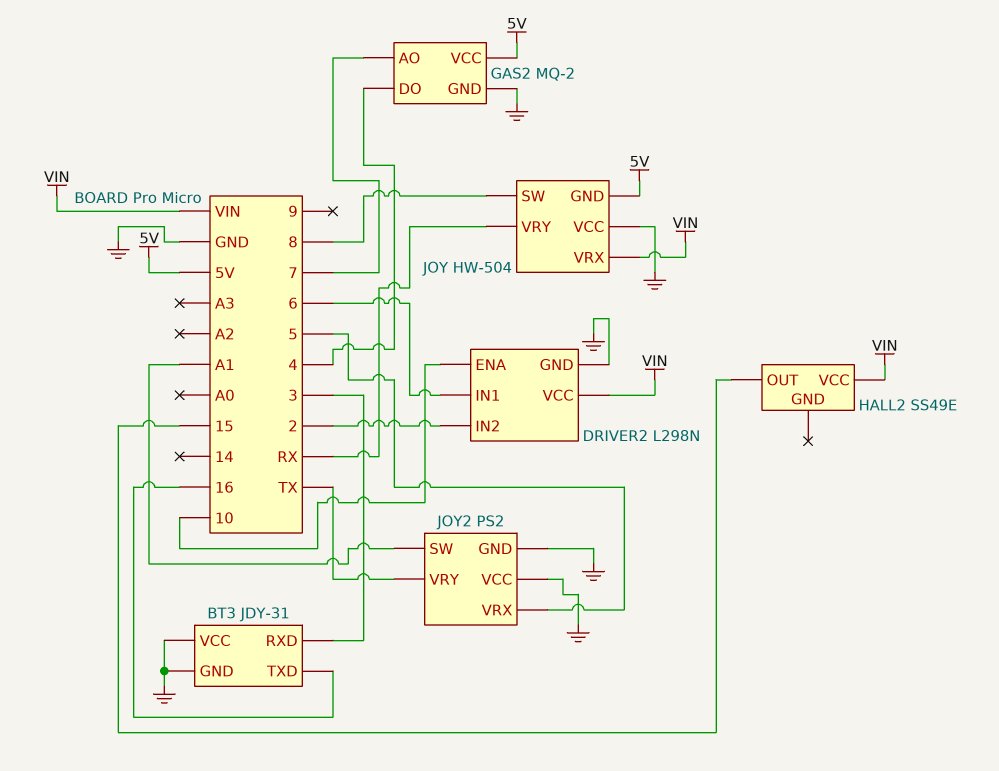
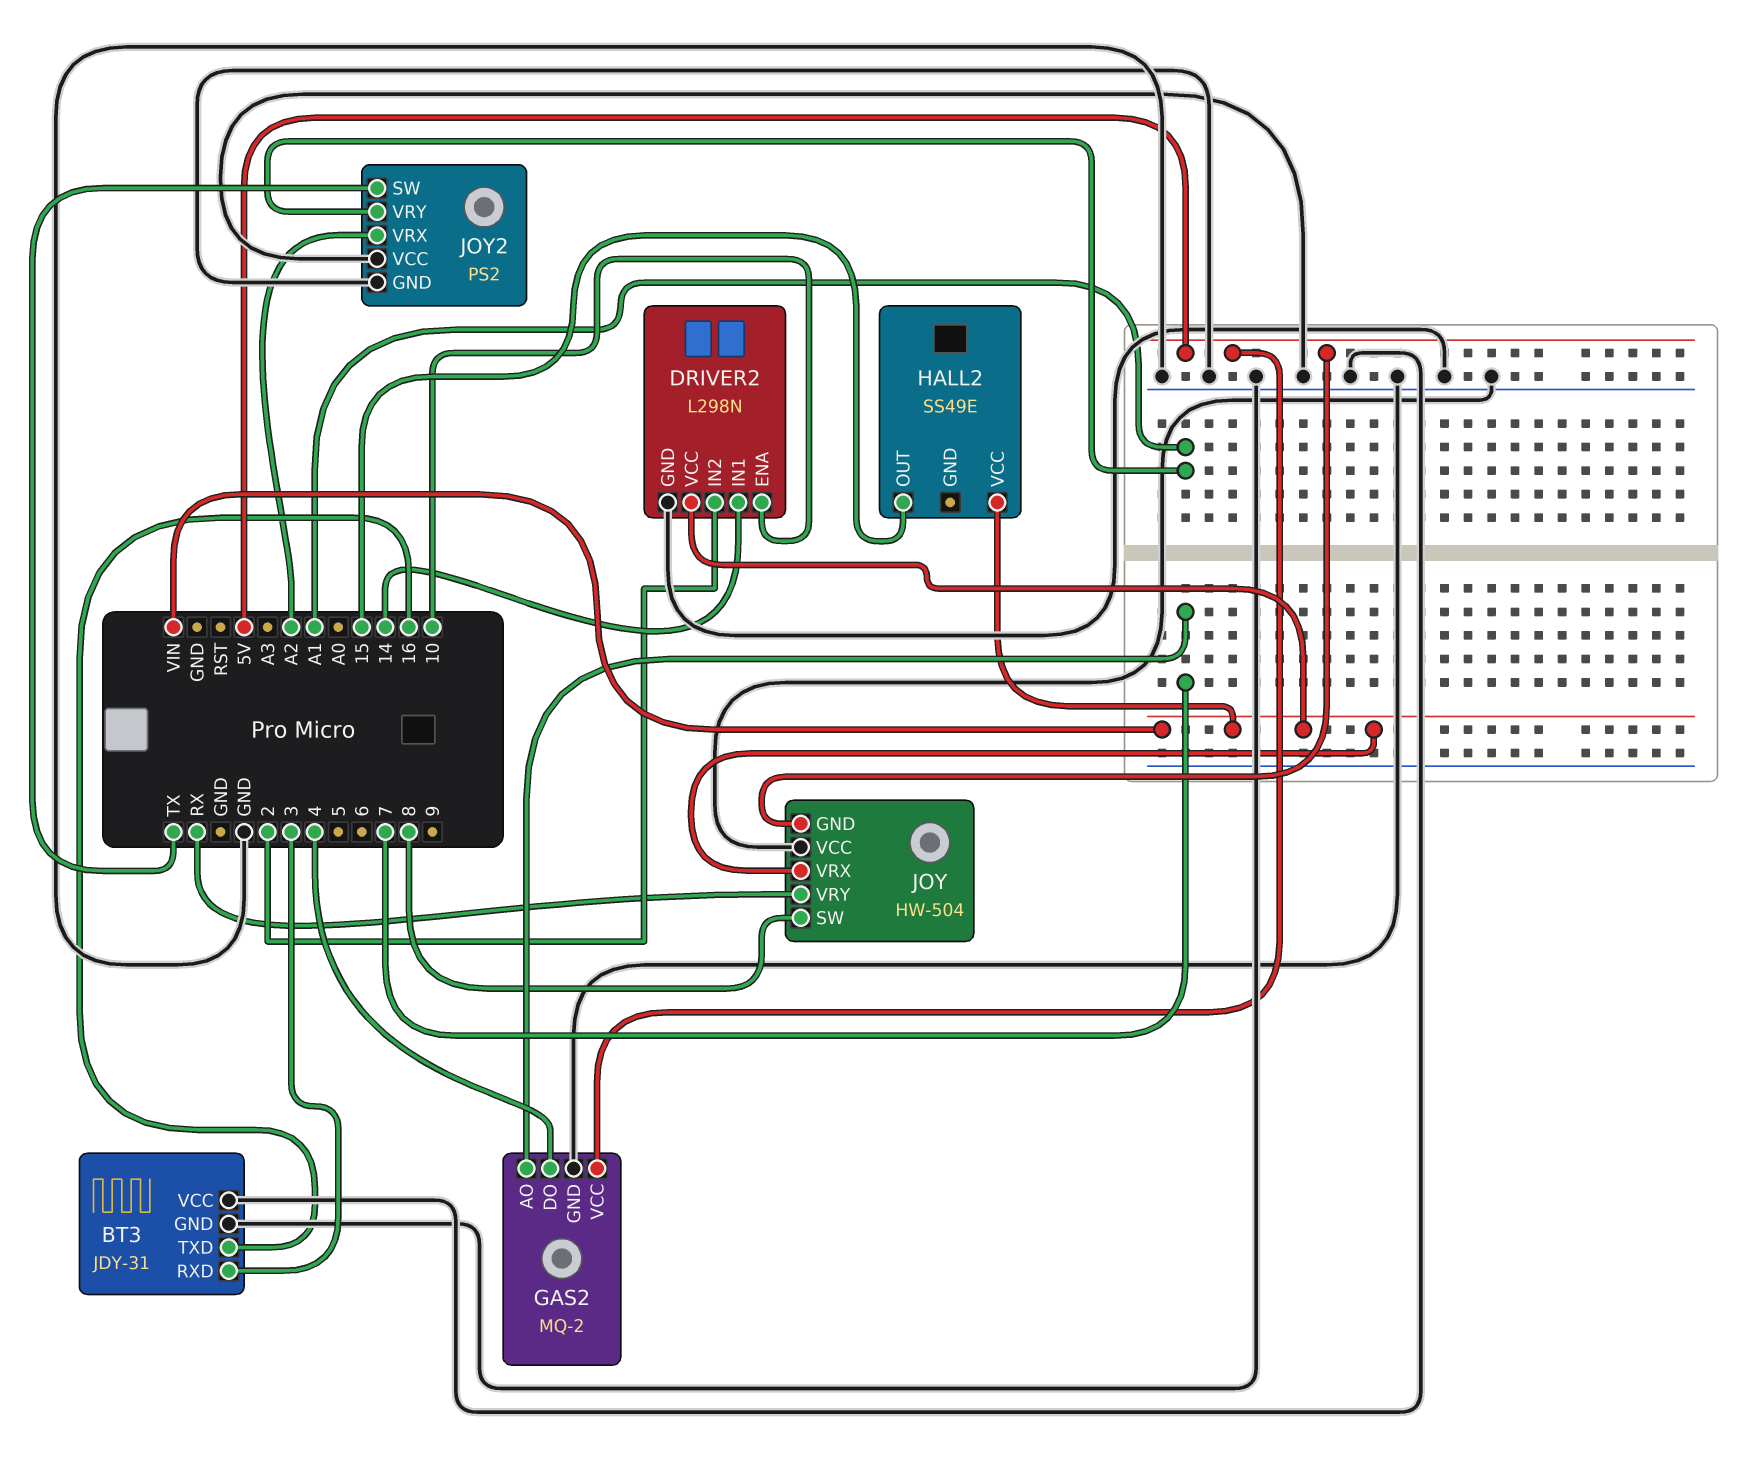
DRIVER2 pin IN1: 6 -> 14
JOY2 pin SW: A1 -> TX
JOY2 pin VRX: 5 -> A2
JOY2 pin VRY: TX -> A1

